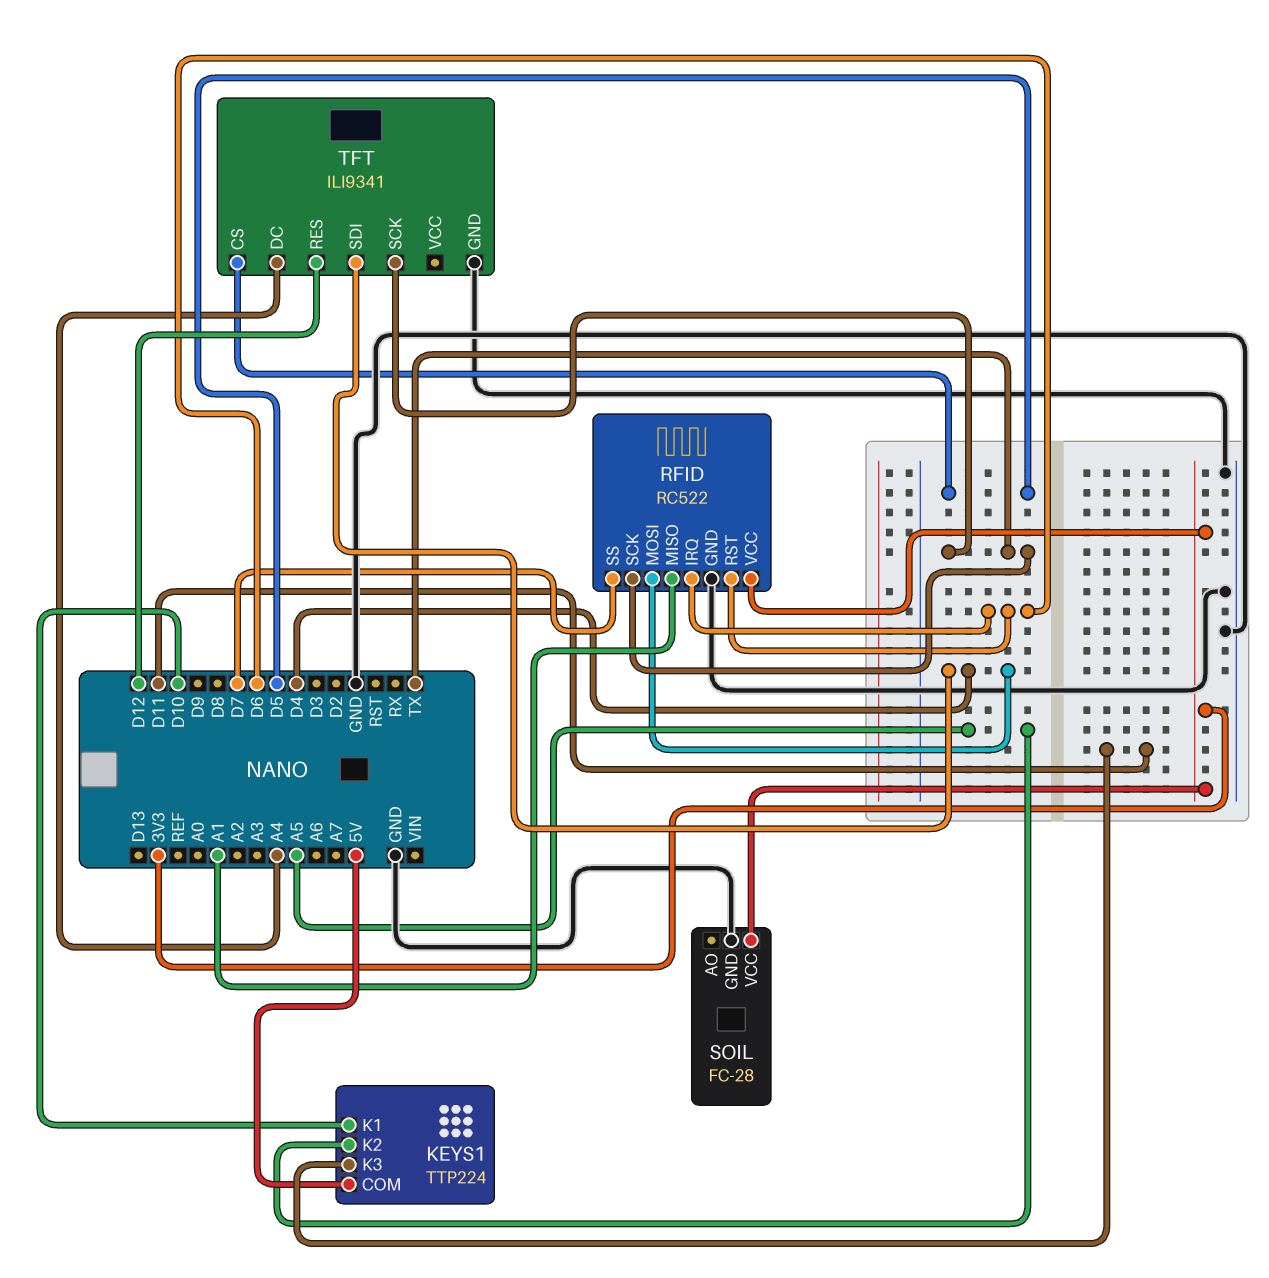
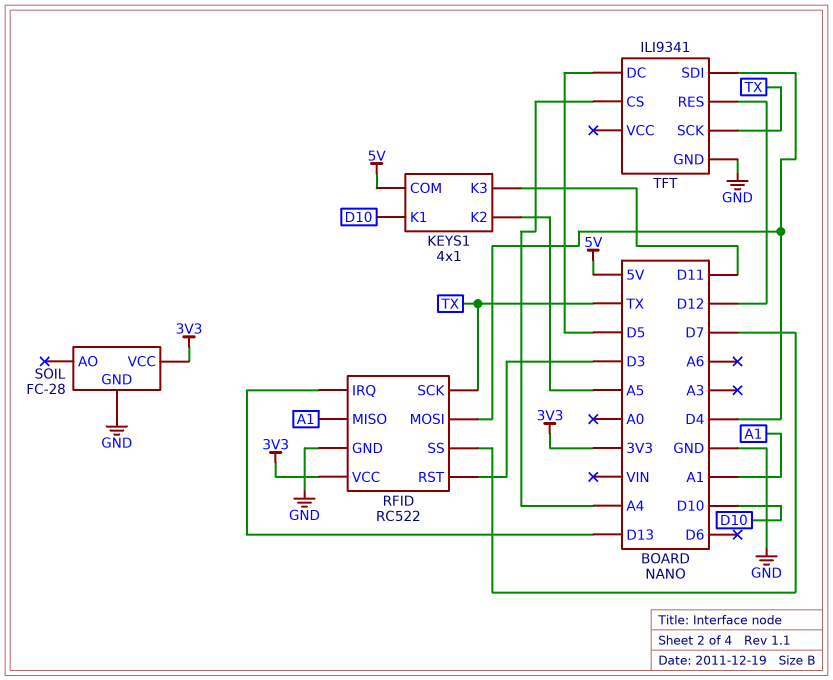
KEYS1: TTP224 -> 4x1
RFID pin IRQ: D6 -> D13
RFID pin RST: D6 -> D3
TFT pin CS: D5 -> A4
TFT pin DC: A4 -> D5

